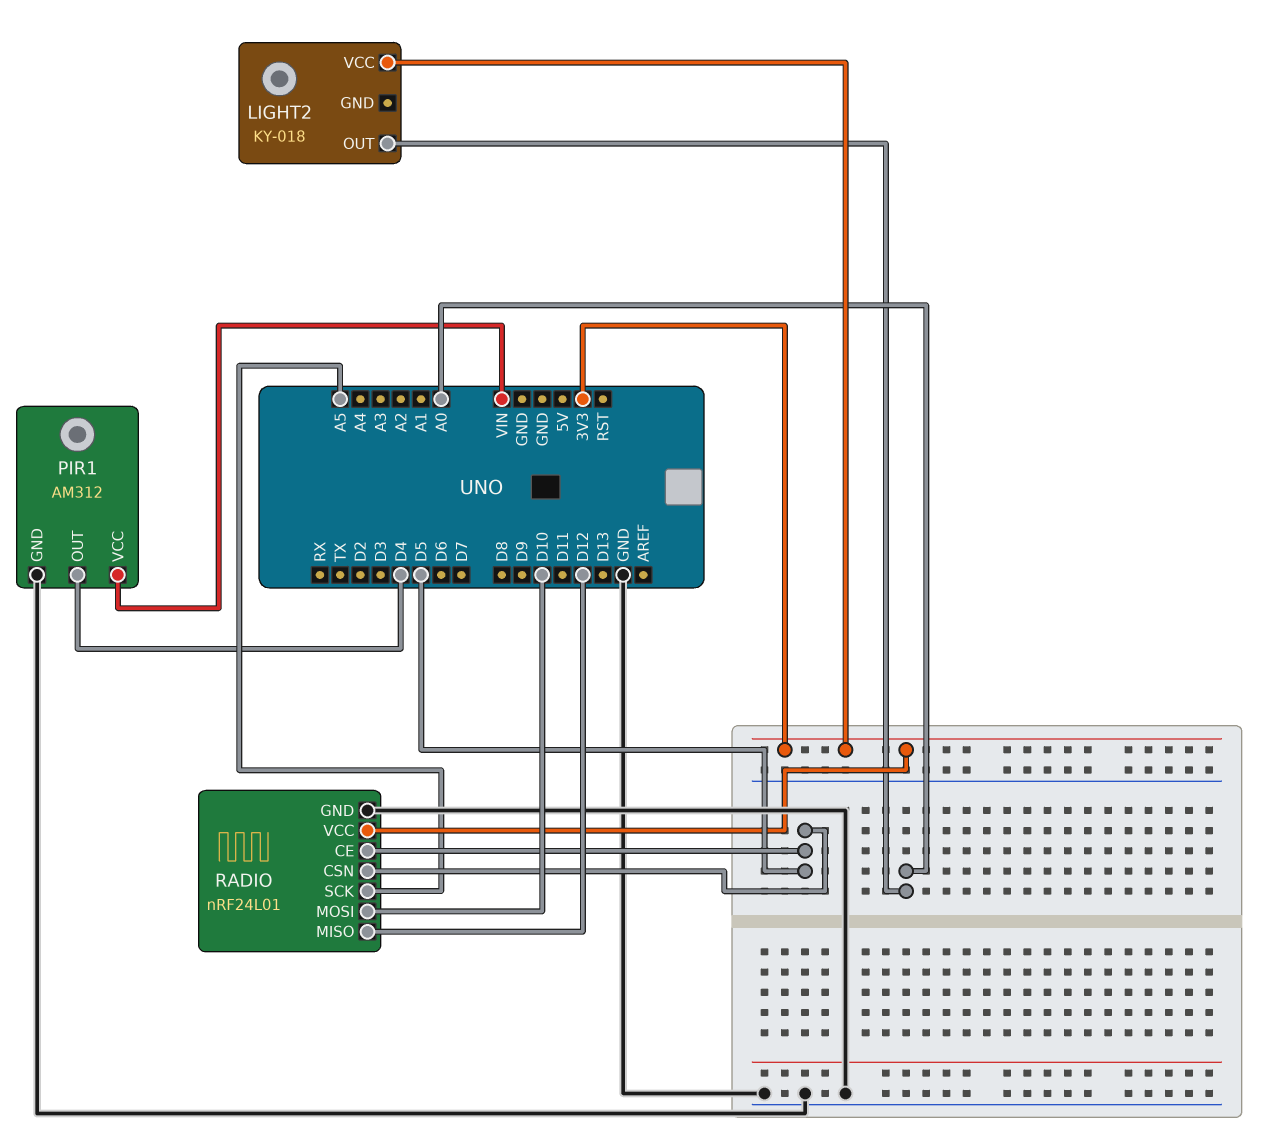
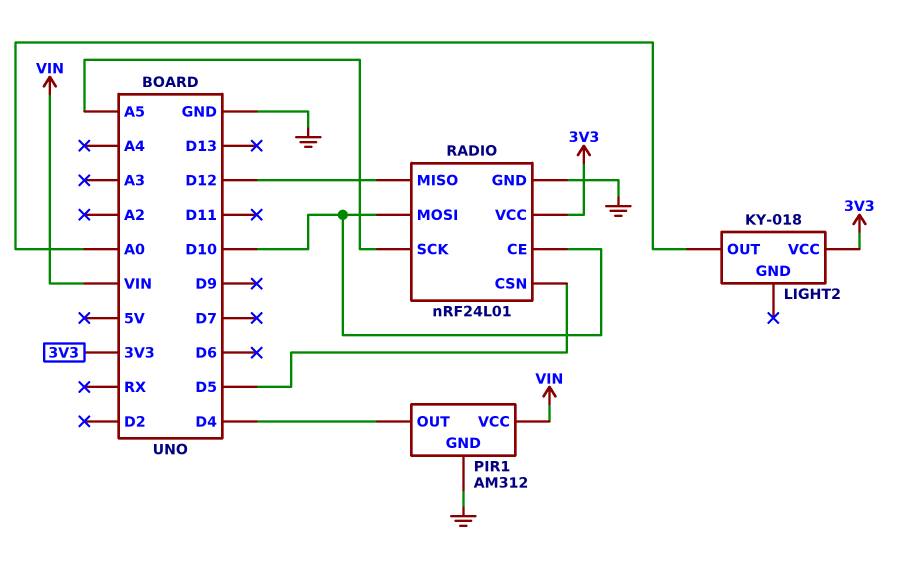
RADIO pin CE: D5 -> D10

